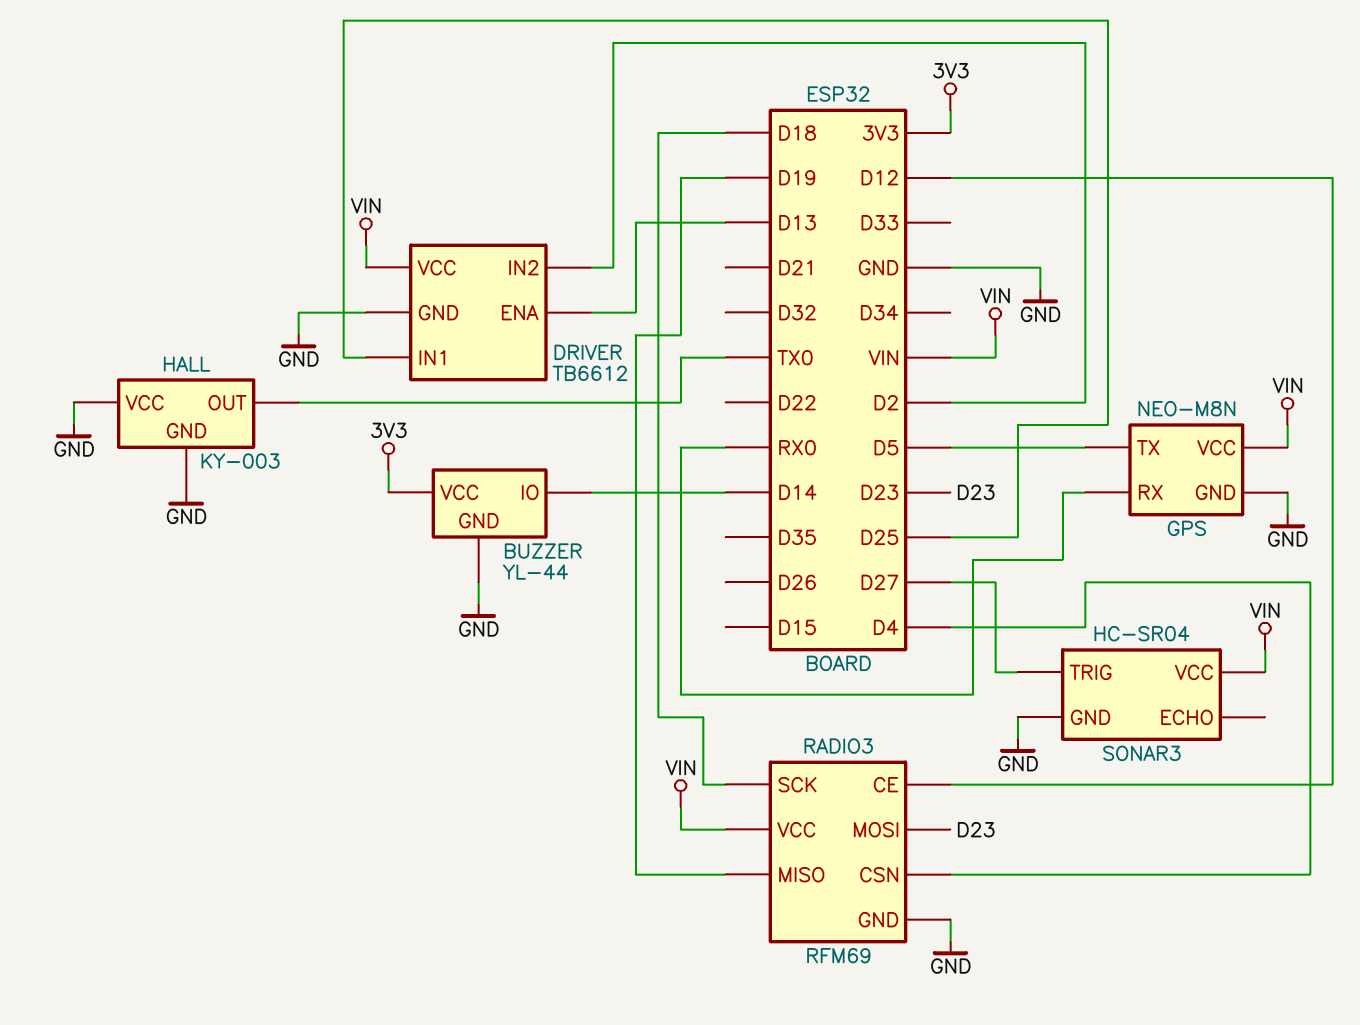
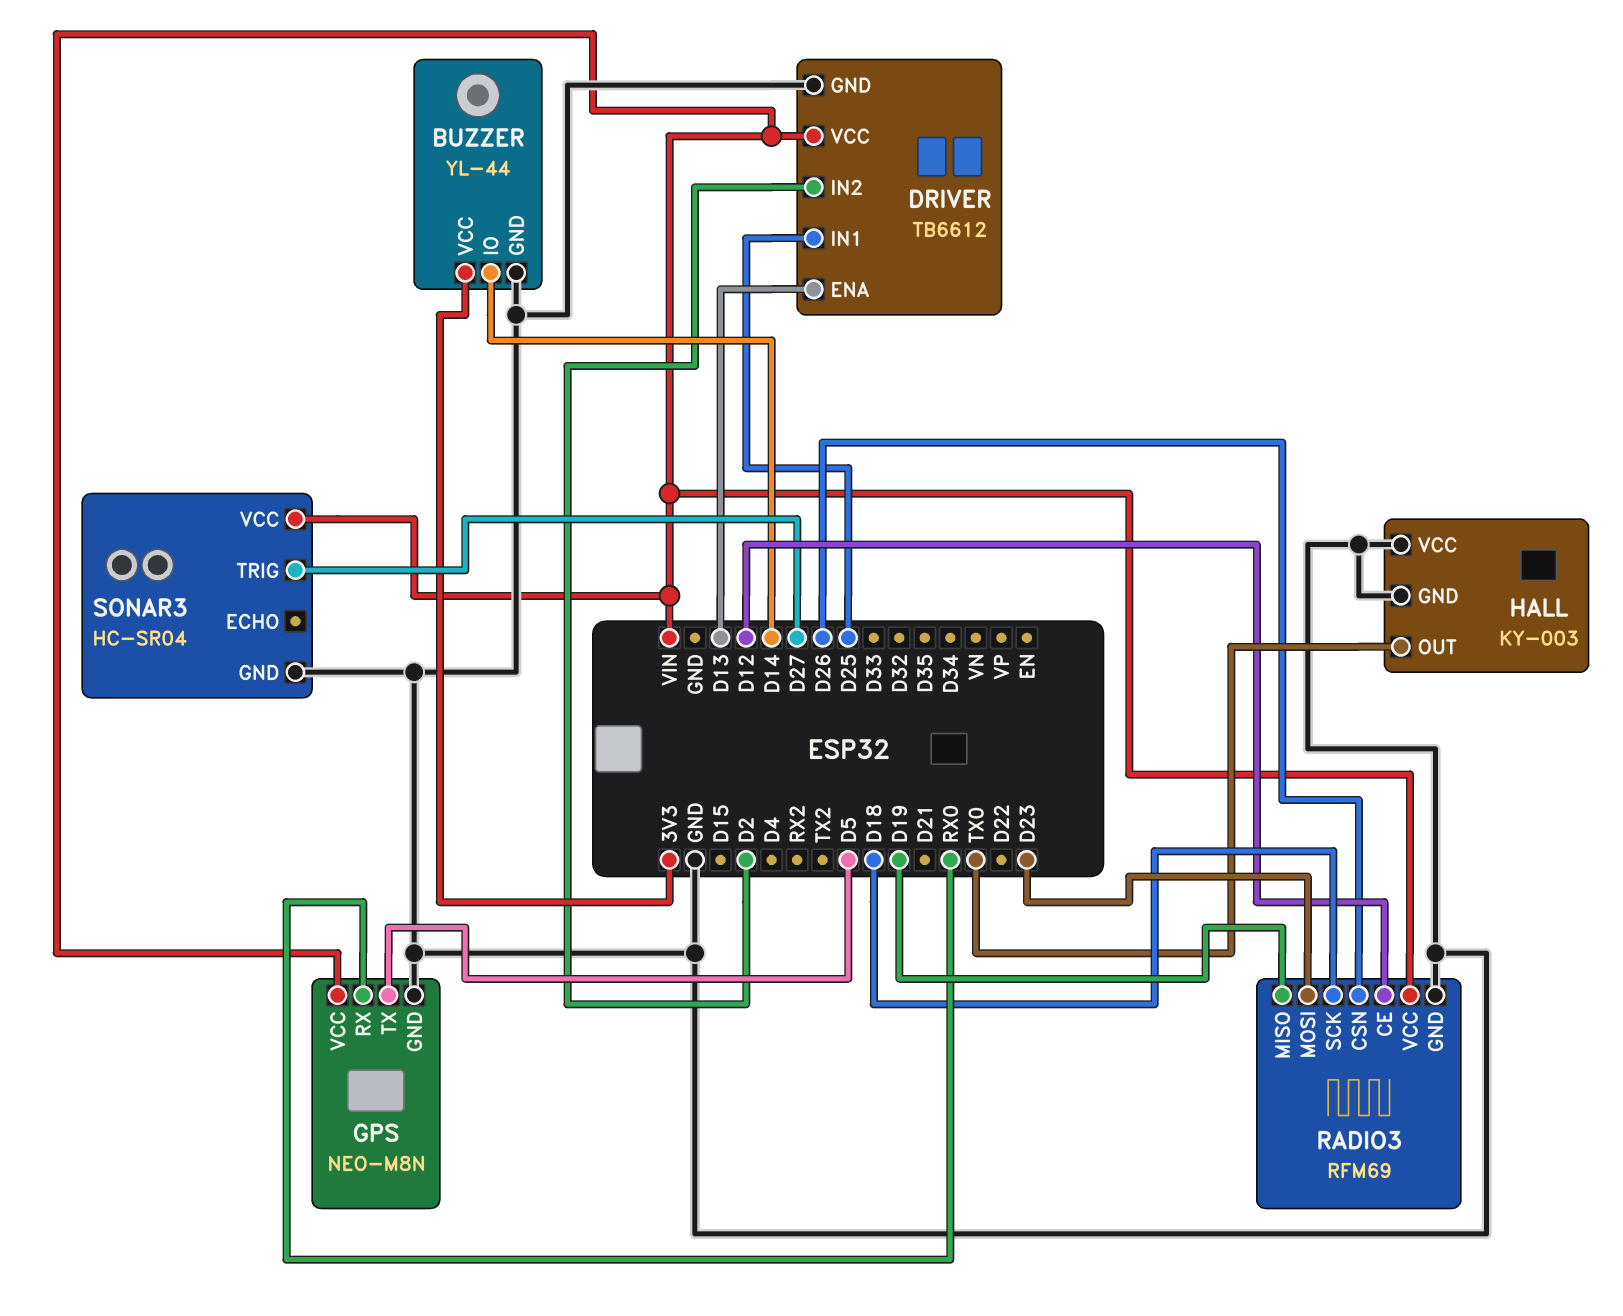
RADIO3 pin CSN: D4 -> D26

